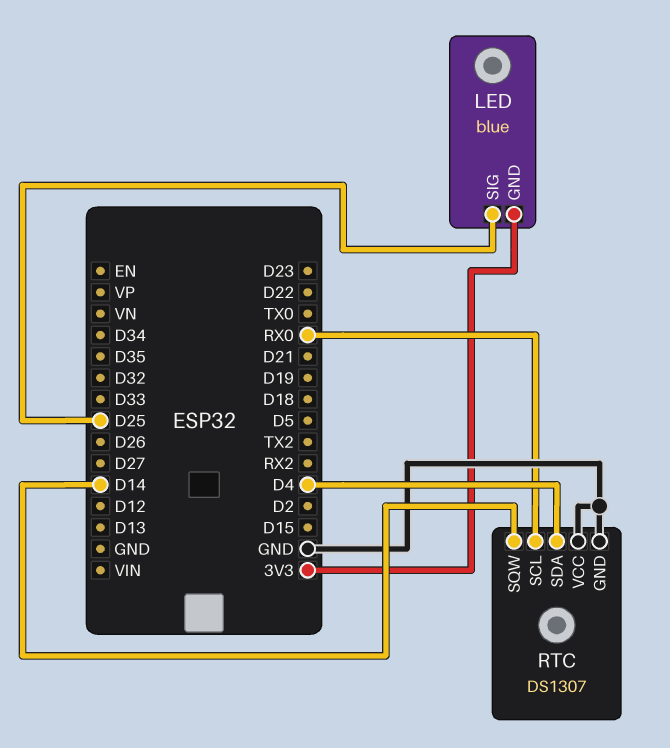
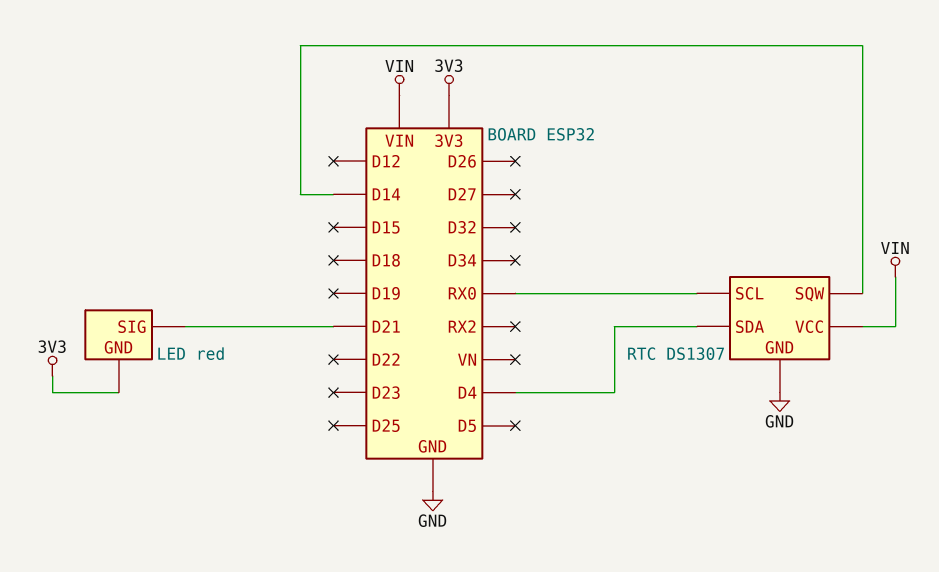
LED: blue -> red
LED pin SIG: D25 -> D21
RTC pin VCC: GND -> VIN

